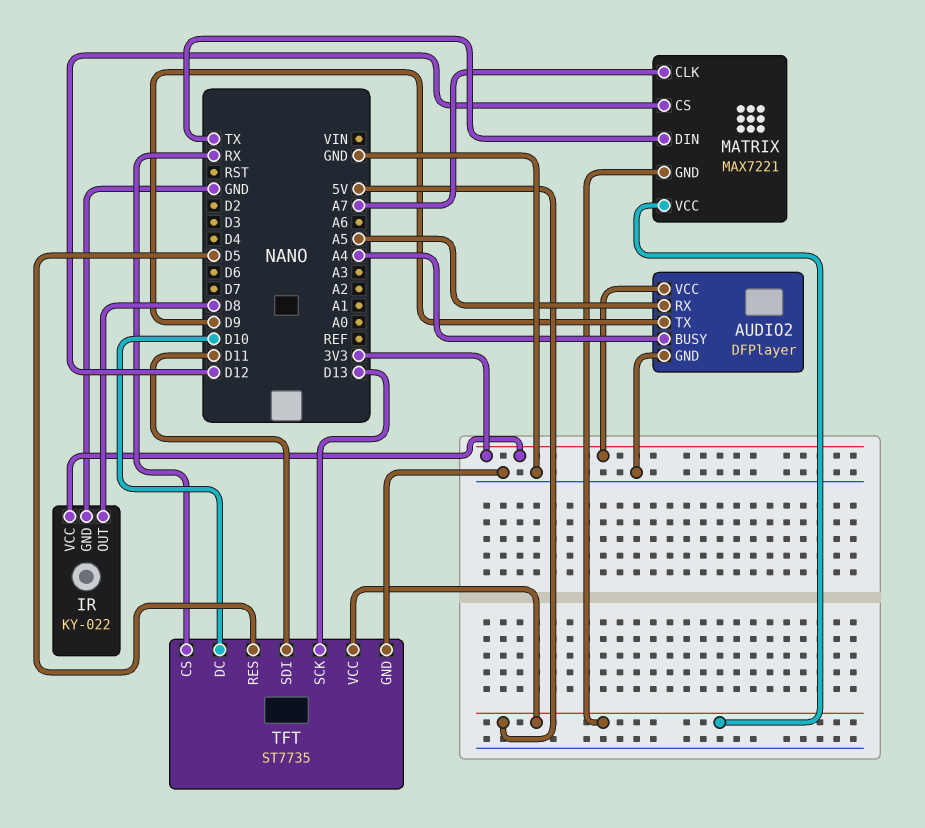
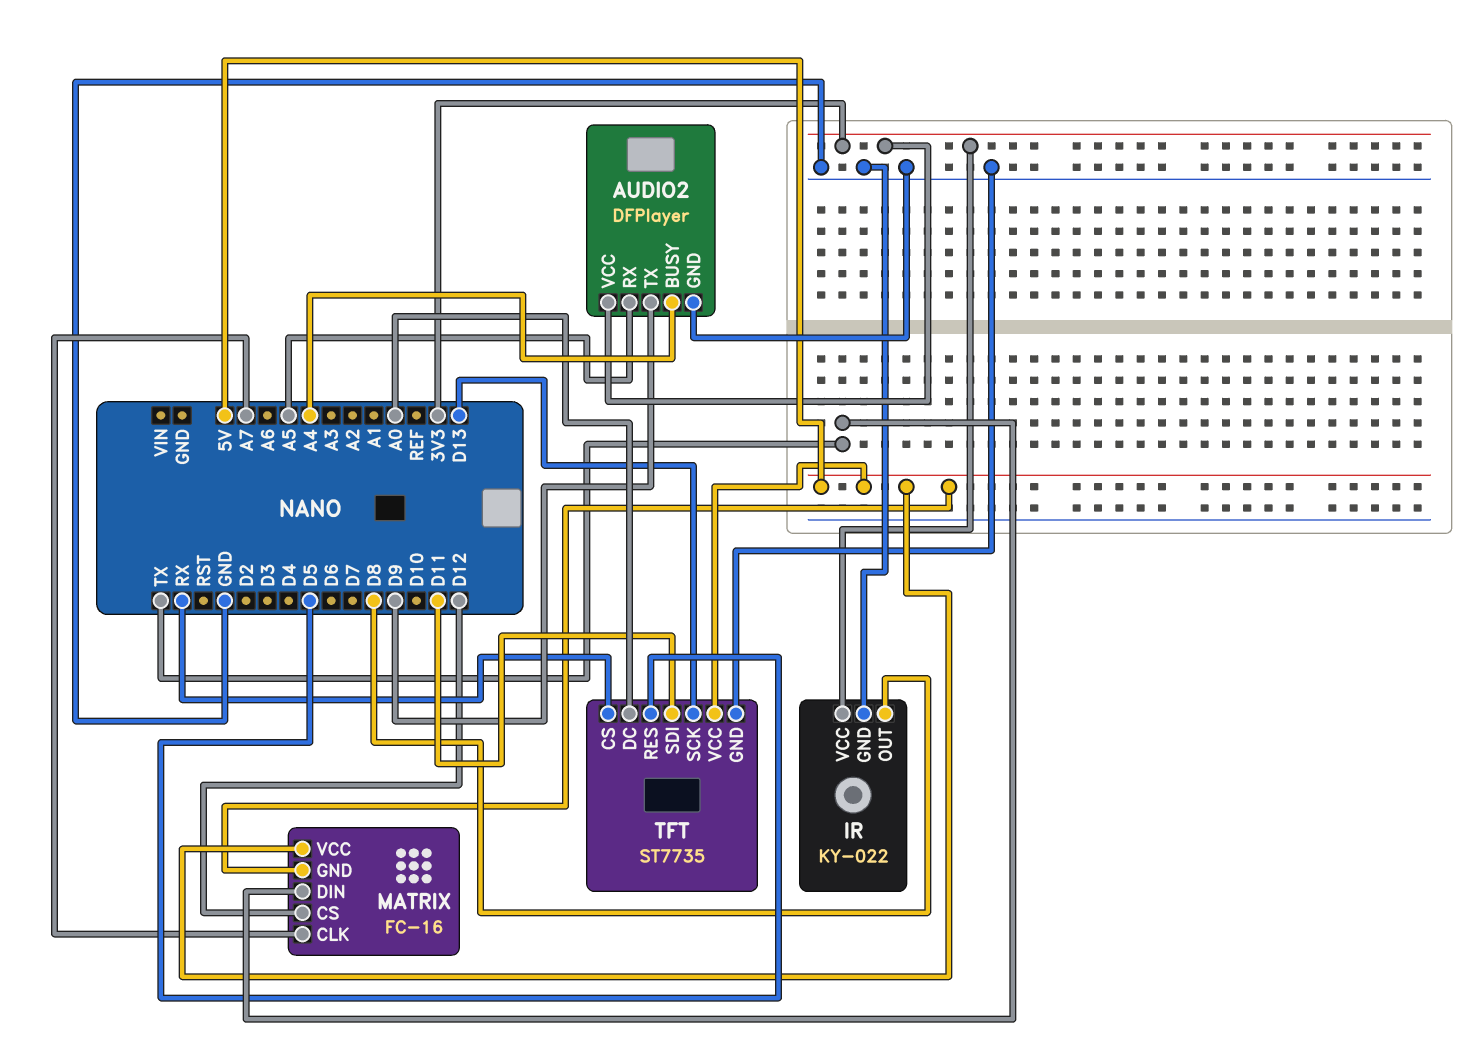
MATRIX: MAX7221 -> FC-16
TFT pin DC: D10 -> A0

